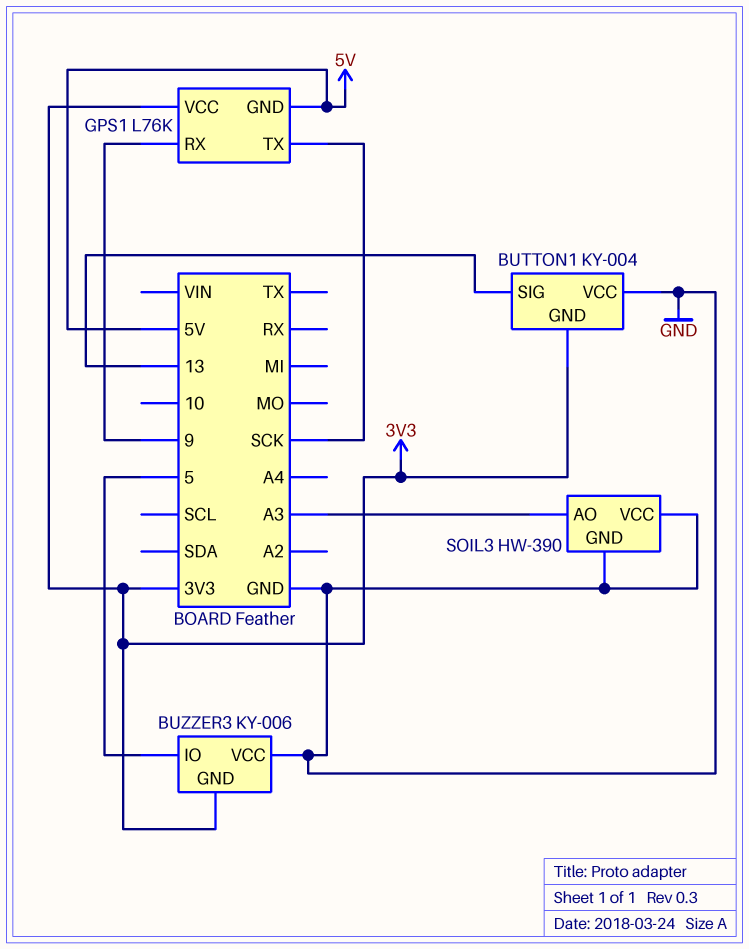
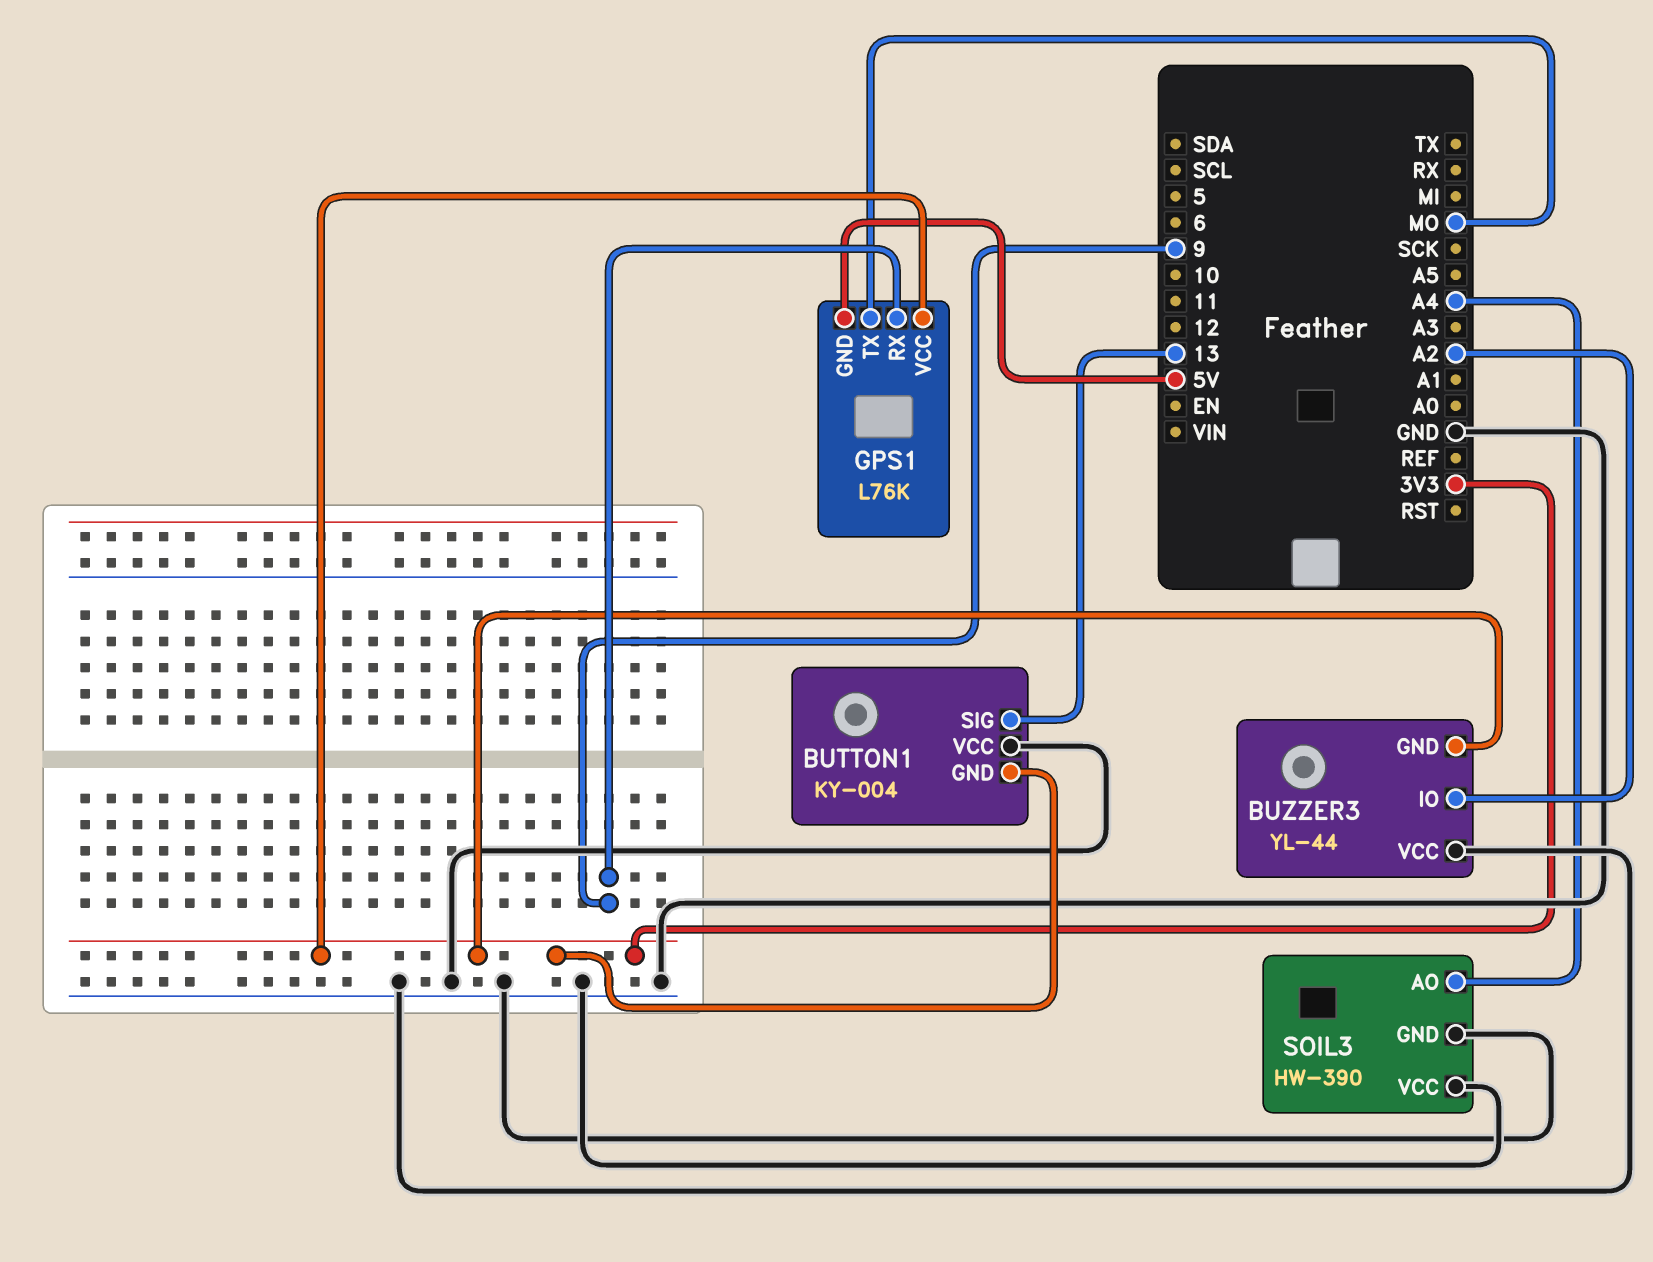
BUZZER3: KY-006 -> YL-44
BUZZER3 pin IO: 5 -> A2
GPS1 pin TX: SCK -> MO
SOIL3 pin AO: A3 -> A4

